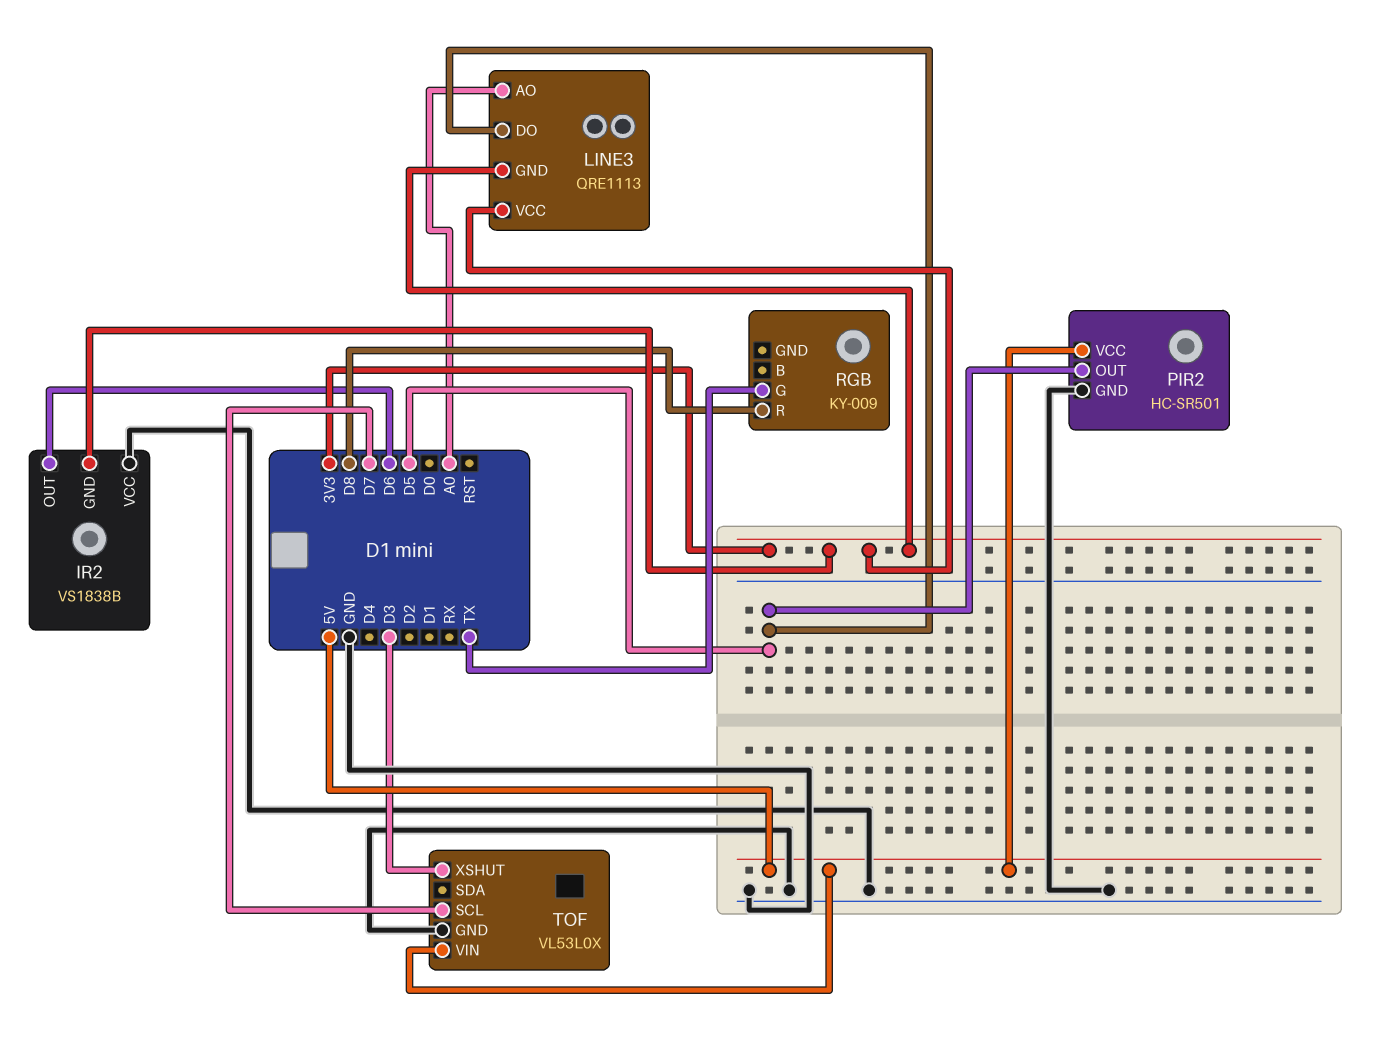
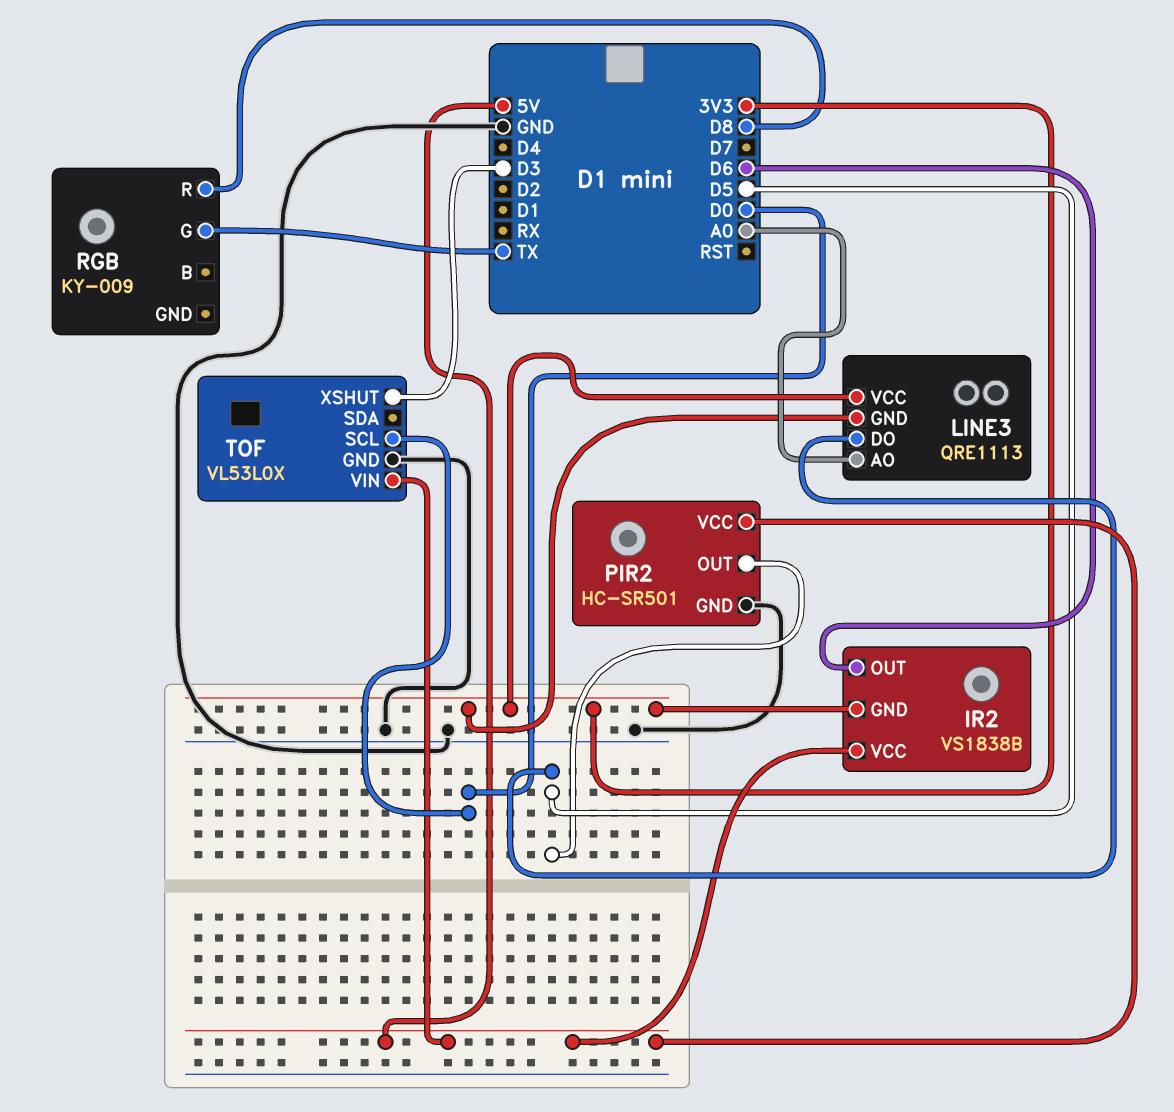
IR2 pin VCC: GND -> 5V
TOF pin SCL: D7 -> D0

